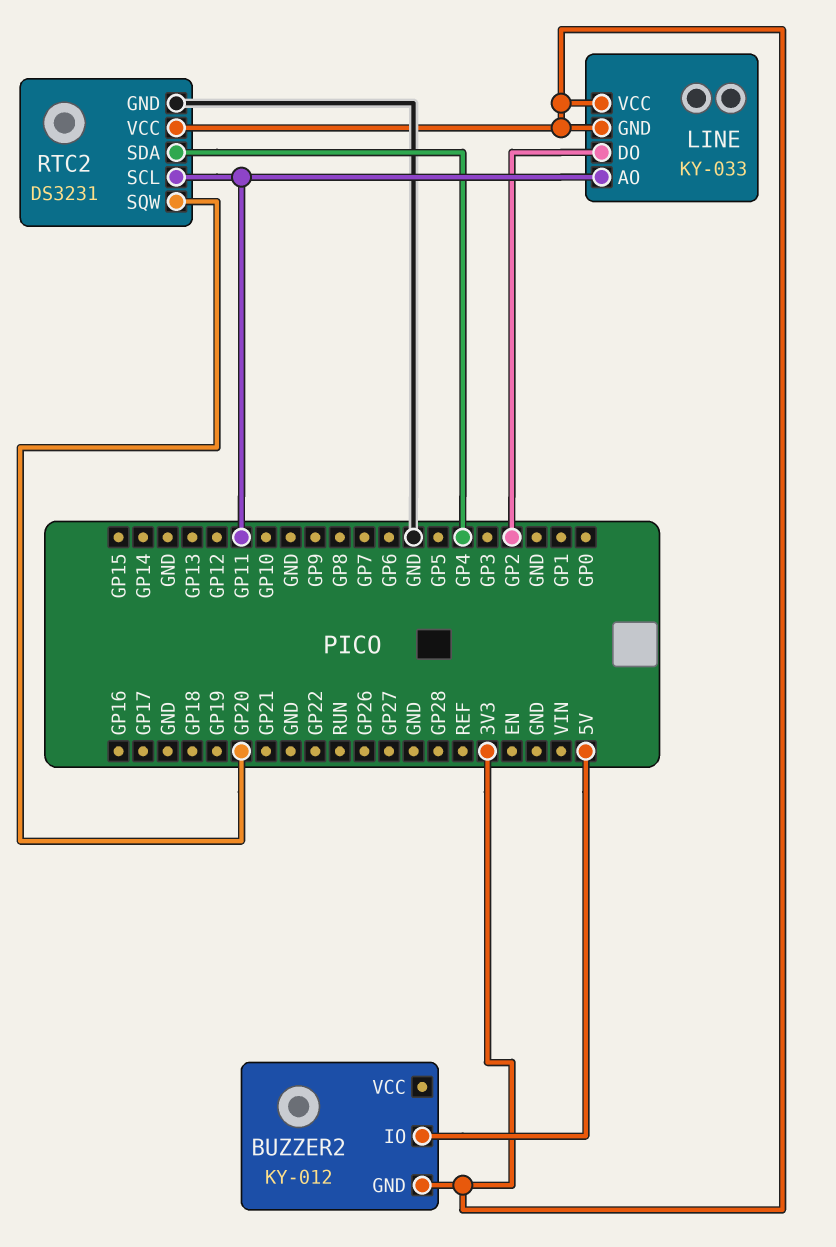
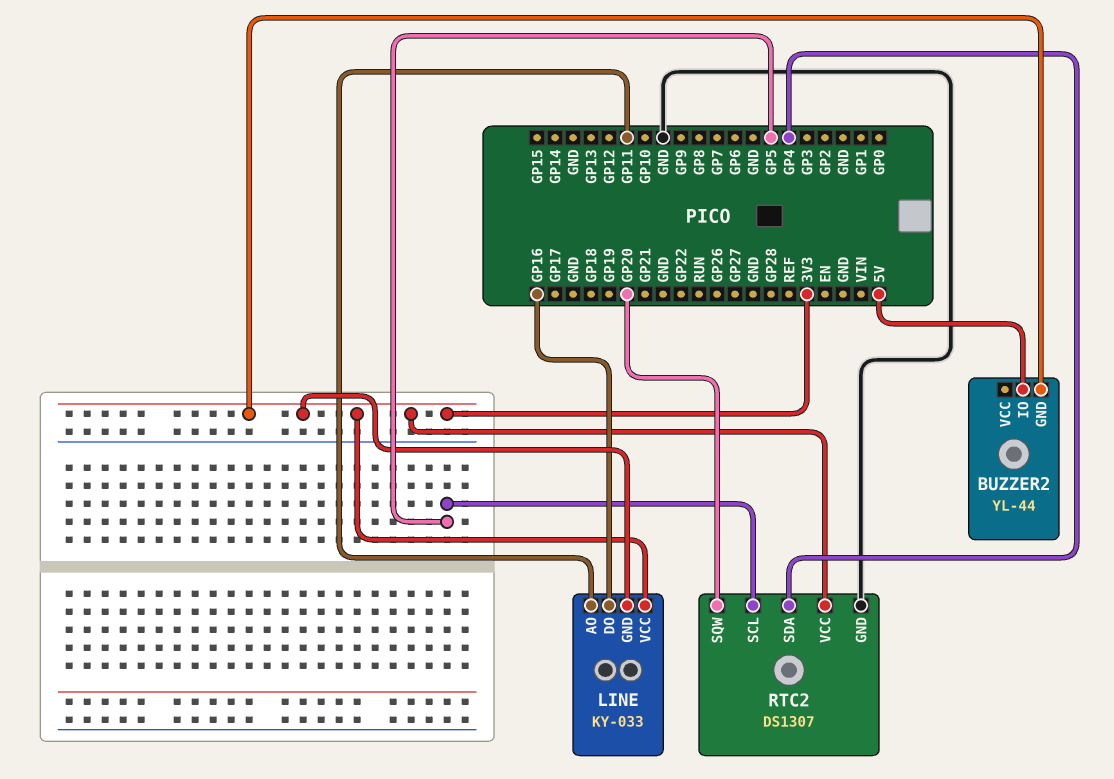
BUZZER2: KY-012 -> YL-44
LINE pin DO: GP2 -> GP16
RTC2: DS3231 -> DS1307
RTC2 pin SCL: GP11 -> GP5

